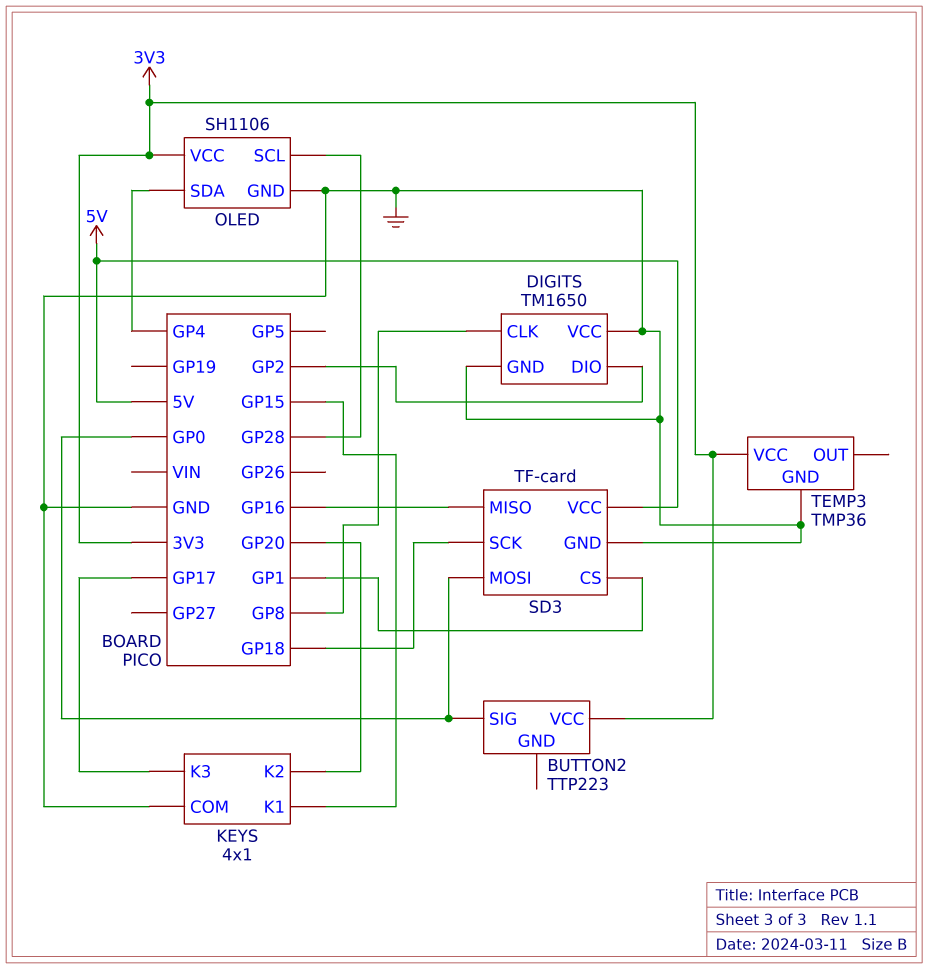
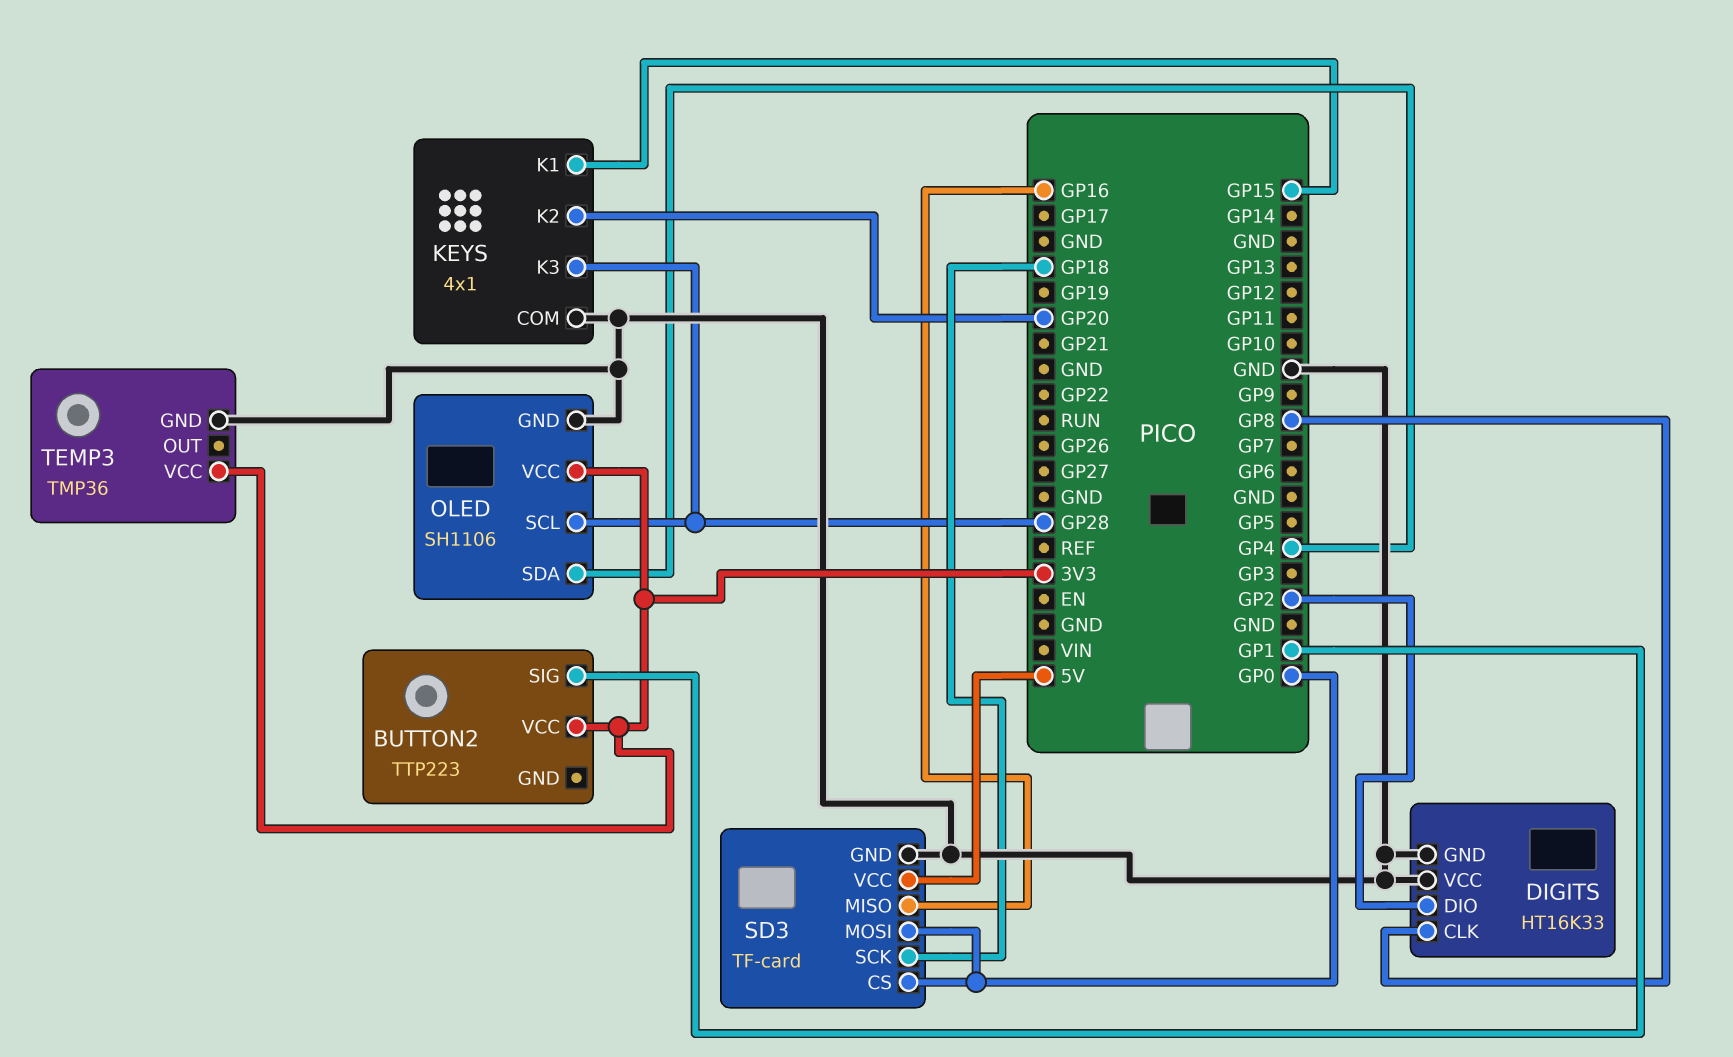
BUTTON2 pin SIG: GP0 -> GP1
DIGITS: TM1650 -> HT16K33
KEYS pin K3: GP17 -> GP28
SD3 pin CS: GP1 -> GP0

